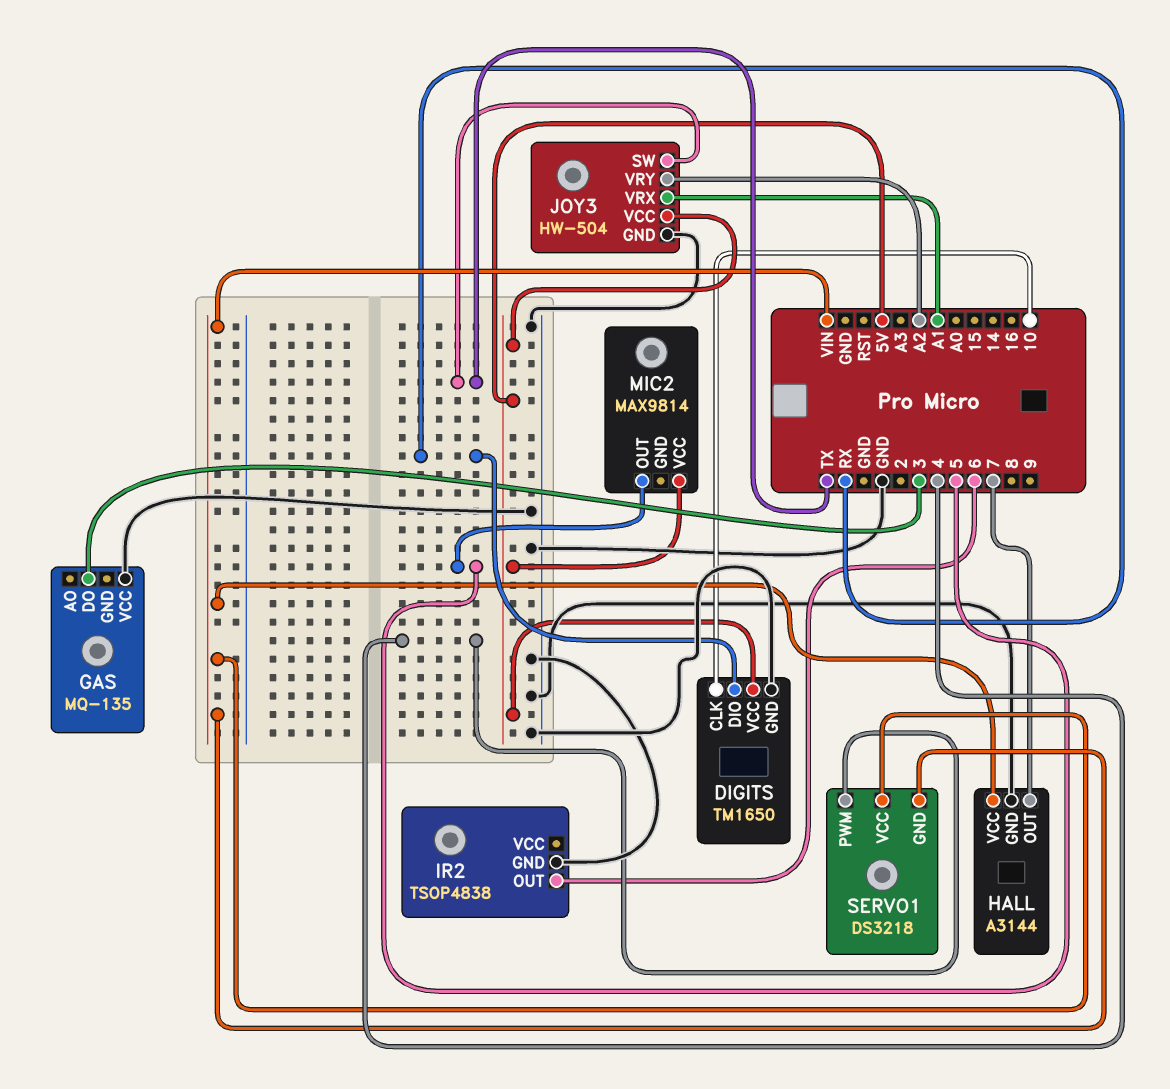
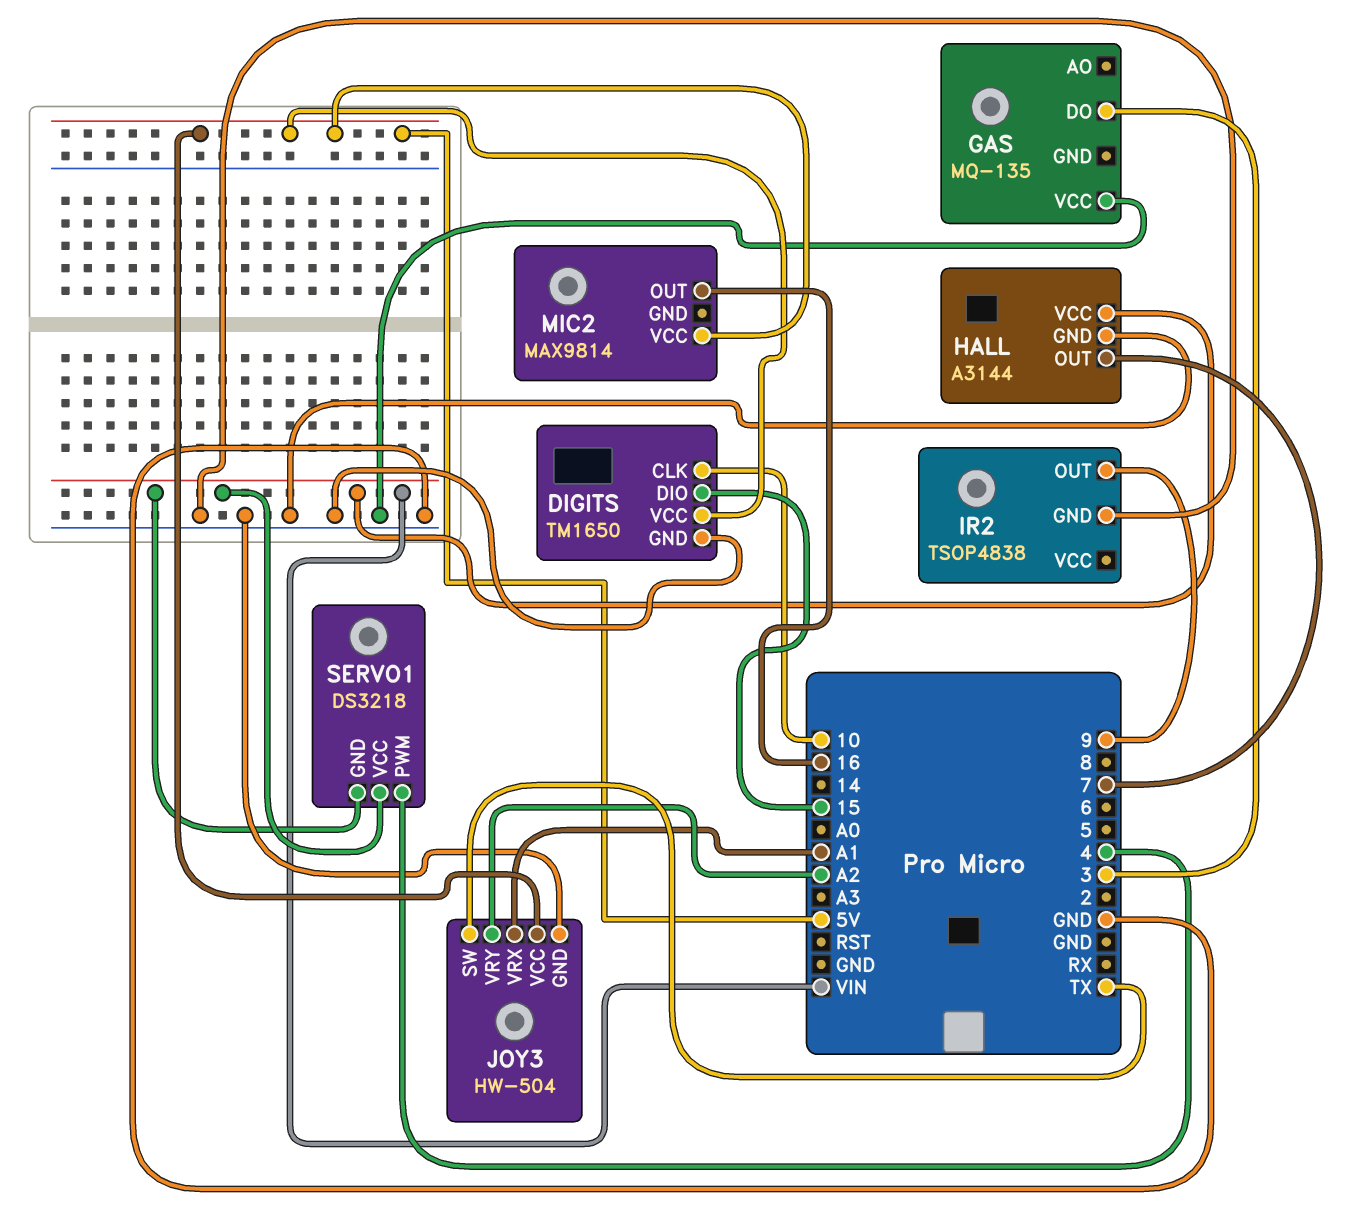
DIGITS pin DIO: RX -> 15
IR2 pin OUT: 6 -> 9
MIC2 pin OUT: 5 -> 16

